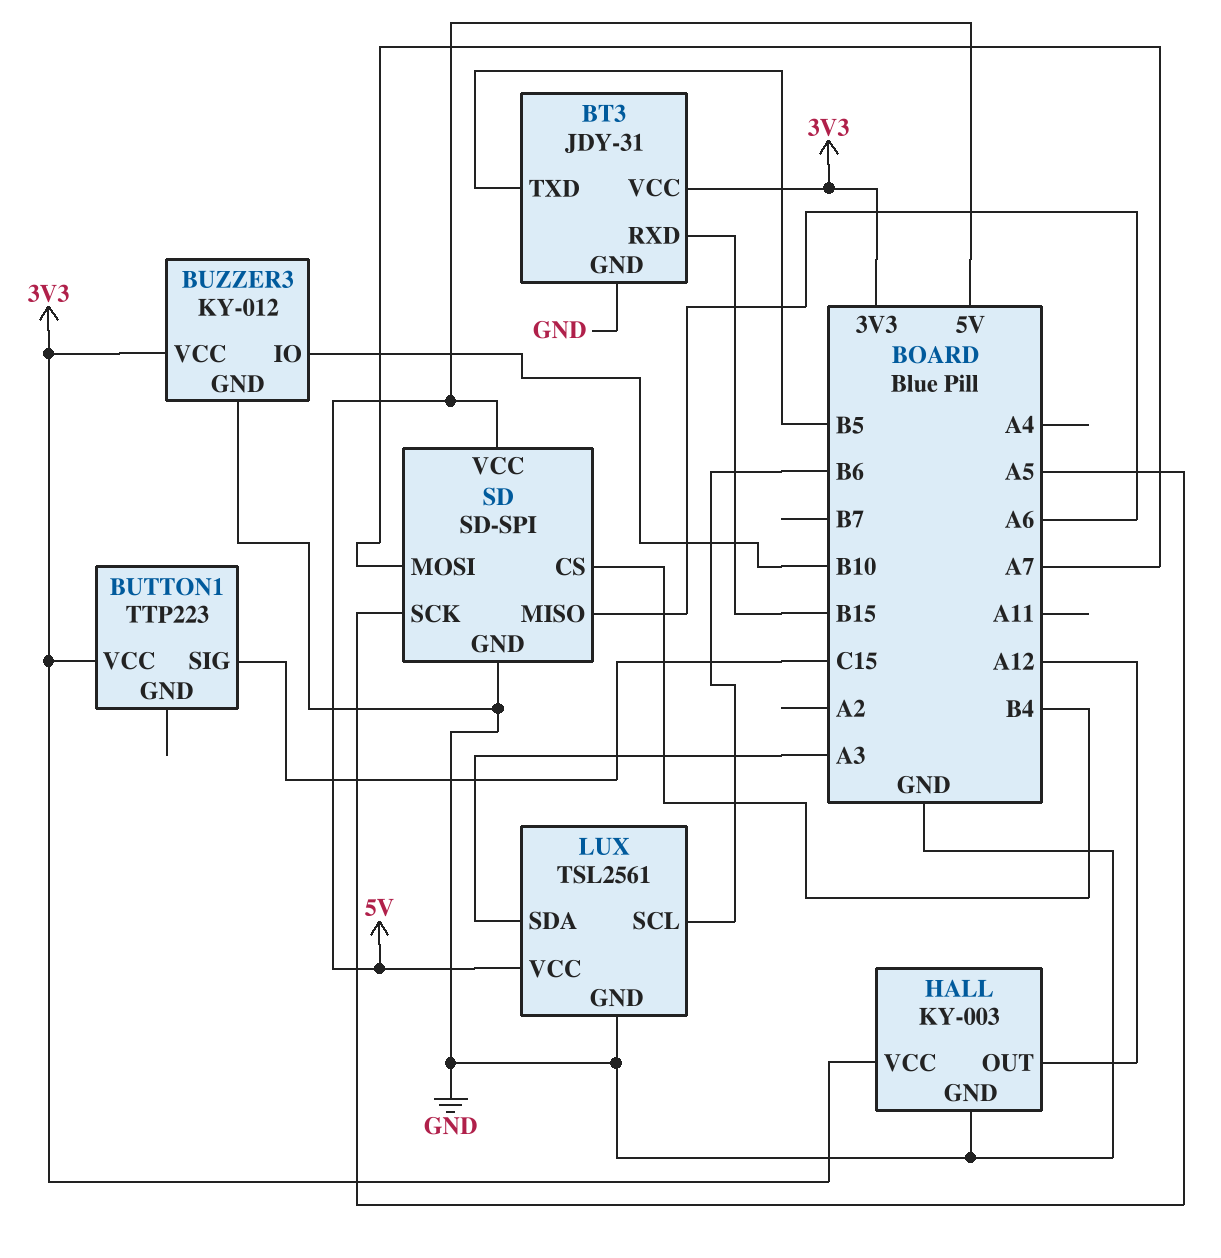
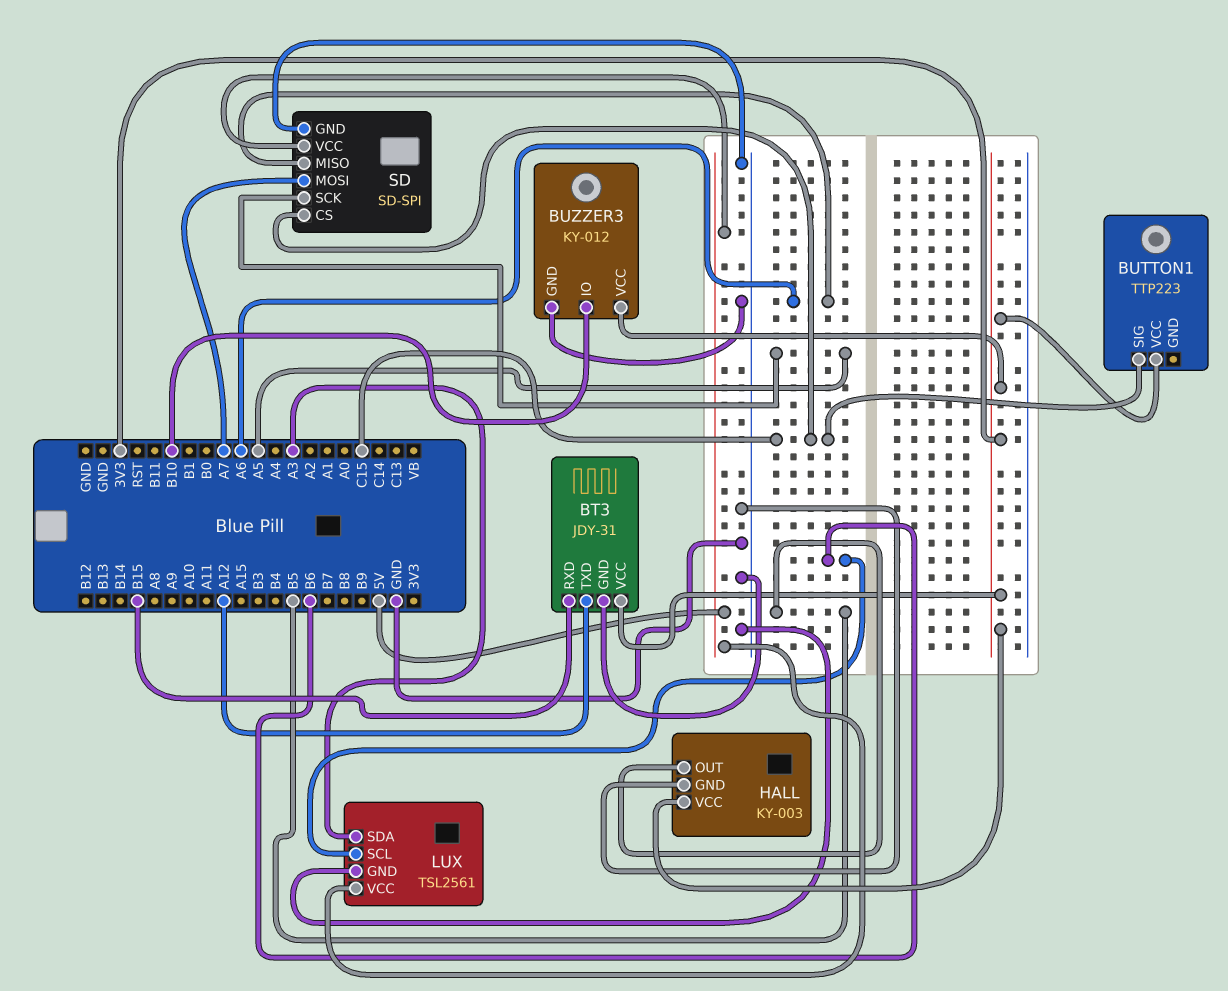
BT3 pin TXD: B5 -> A12
HALL pin OUT: A12 -> B5
SD pin CS: B4 -> C15

